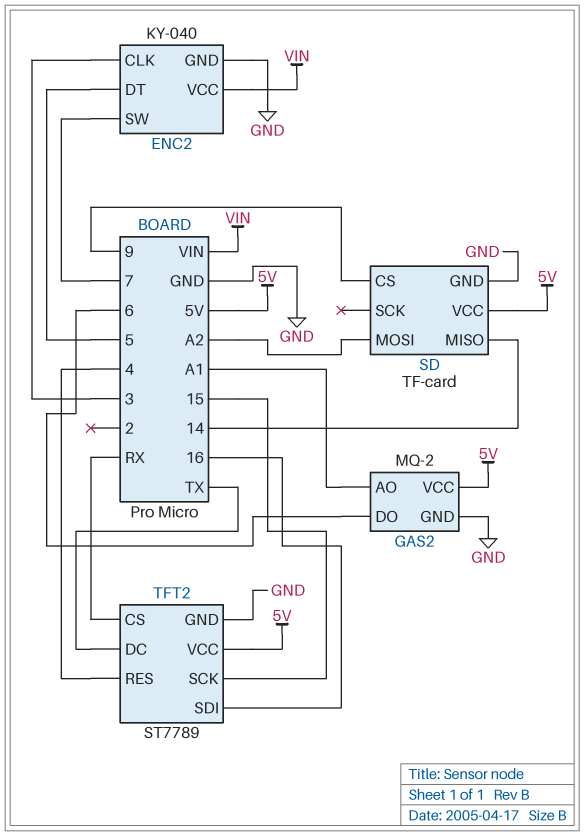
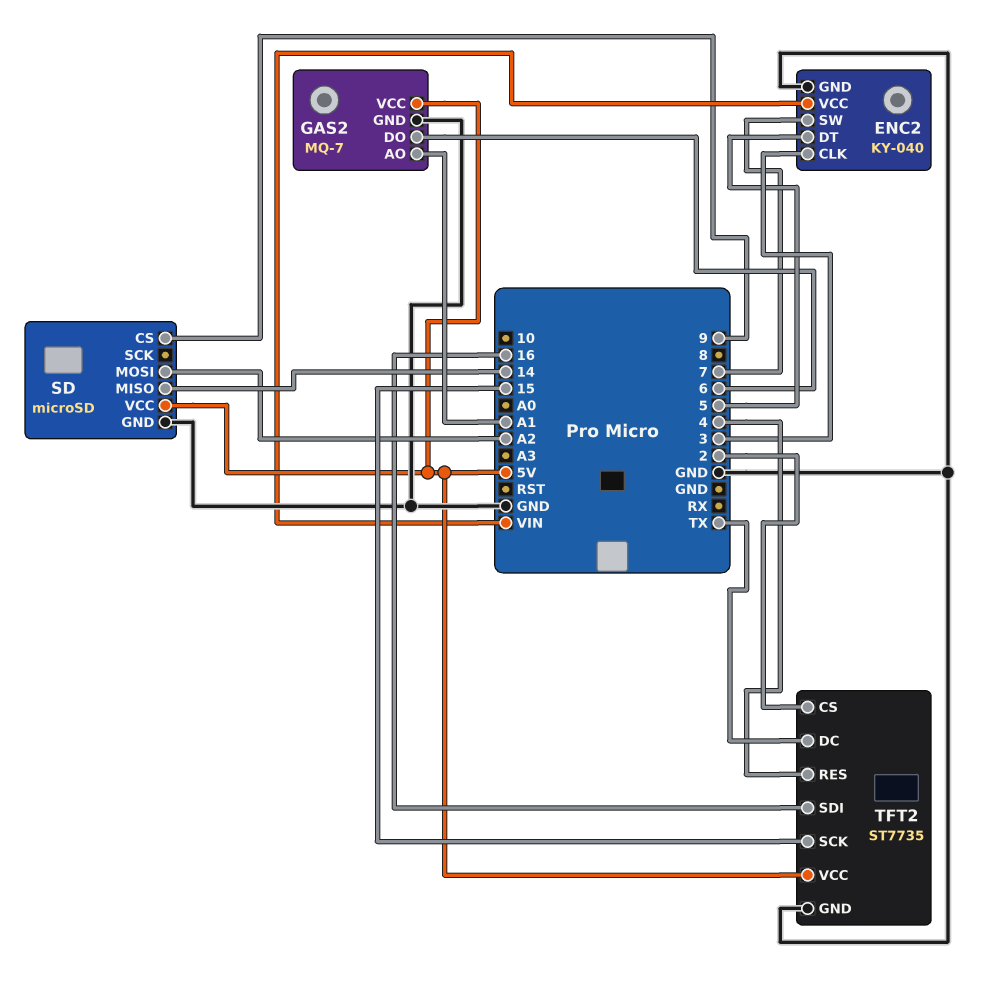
GAS2: MQ-2 -> MQ-7
SD: TF-card -> microSD
TFT2: ST7789 -> ST7735
TFT2 pin CS: RX -> 2

